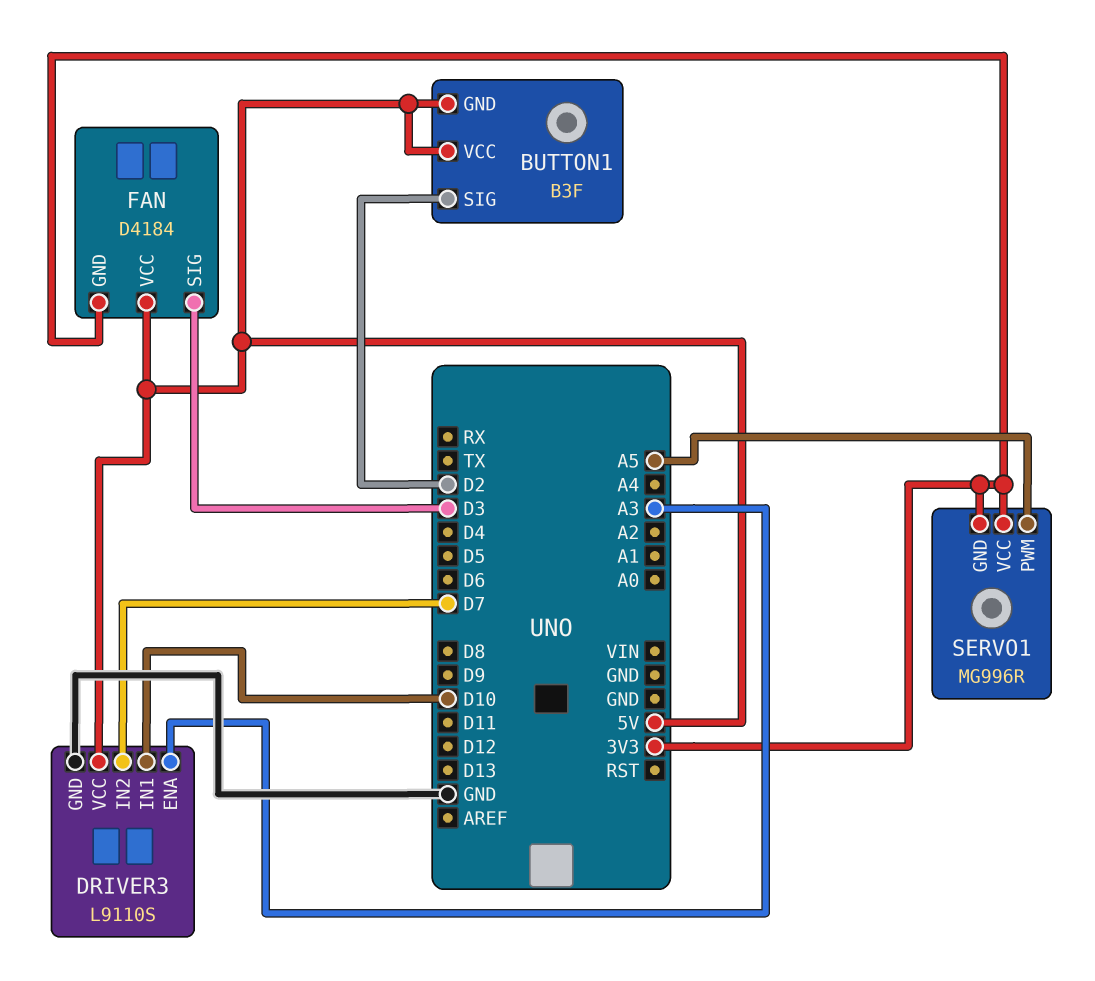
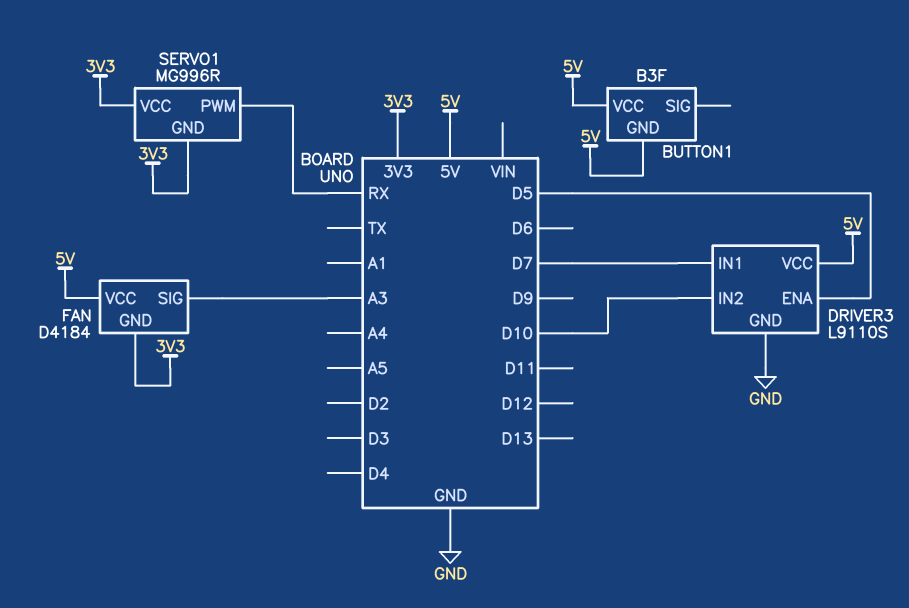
BUTTON1 pin SIG: D2 -> none
DRIVER3 pin ENA: A3 -> D5
DRIVER3 pin IN1: D10 -> D7
DRIVER3 pin IN2: D7 -> D10
FAN pin SIG: D3 -> A3
SERVO1 pin PWM: A5 -> RX

